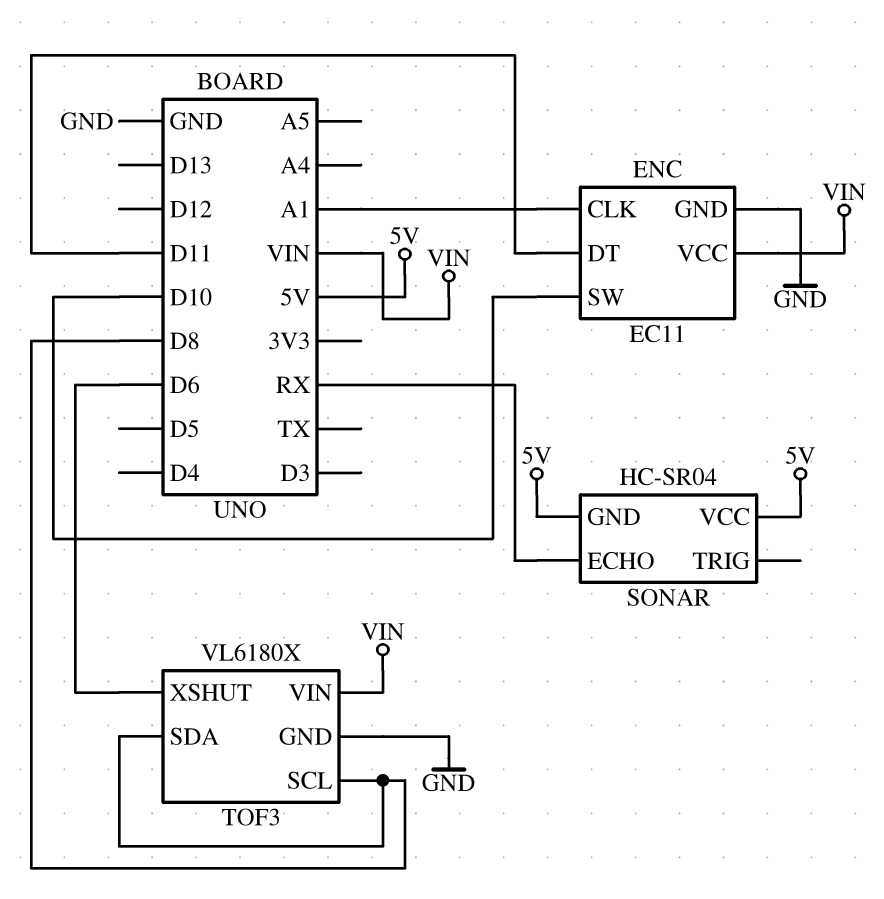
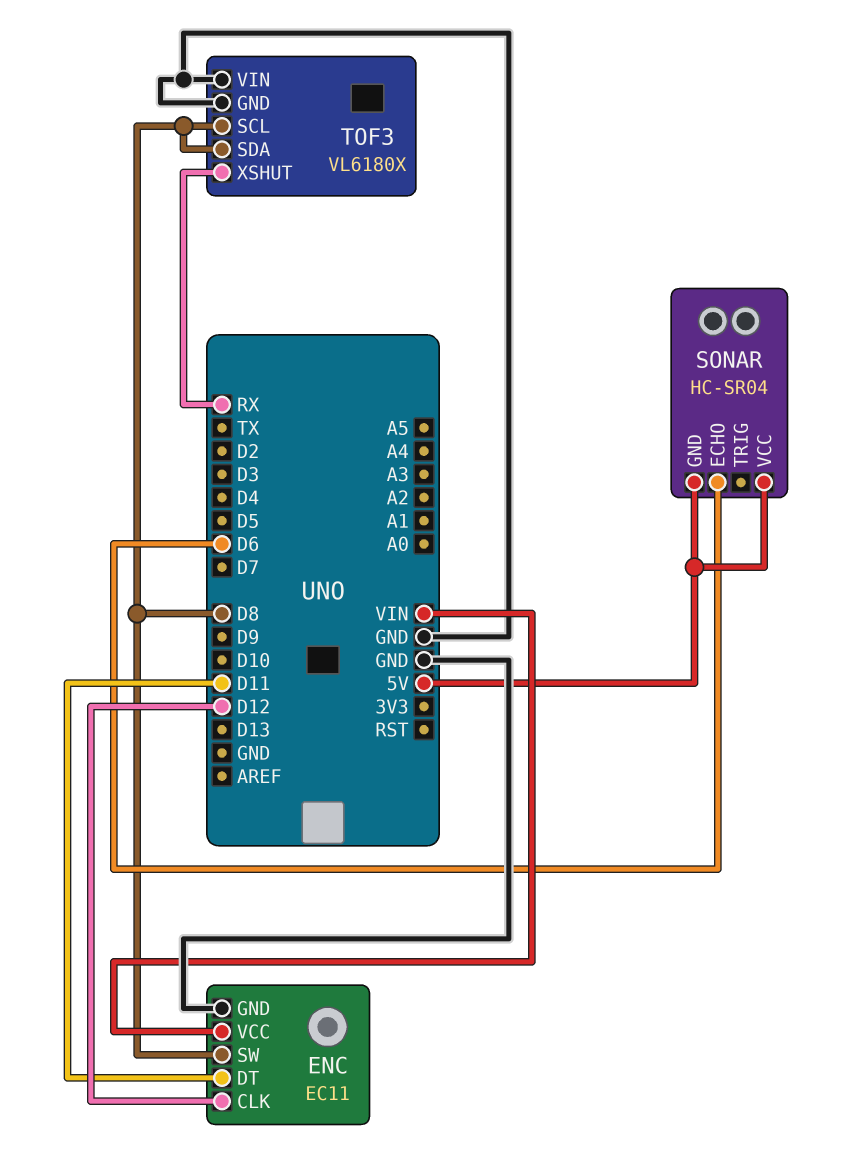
ENC pin CLK: A1 -> D12
ENC pin SW: D10 -> D8
SONAR pin ECHO: RX -> D6
TOF3 pin VIN: VIN -> GND
TOF3 pin XSHUT: D6 -> RX

